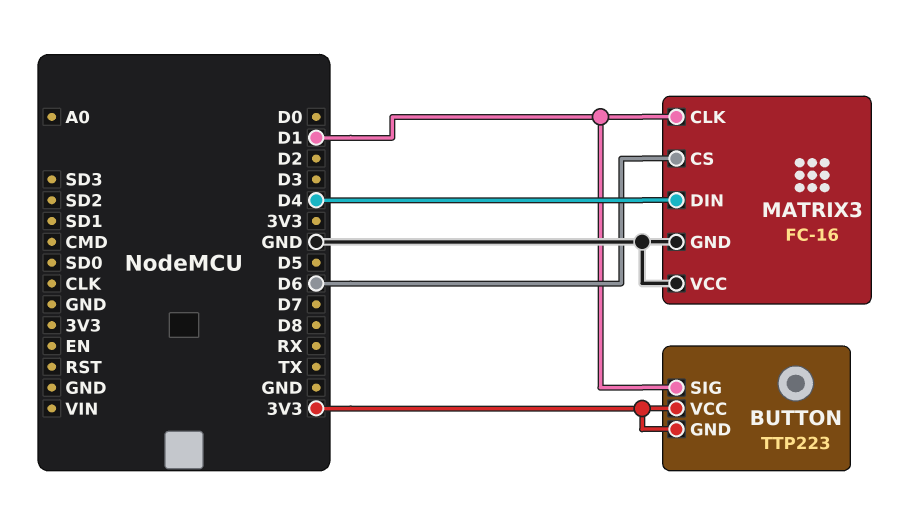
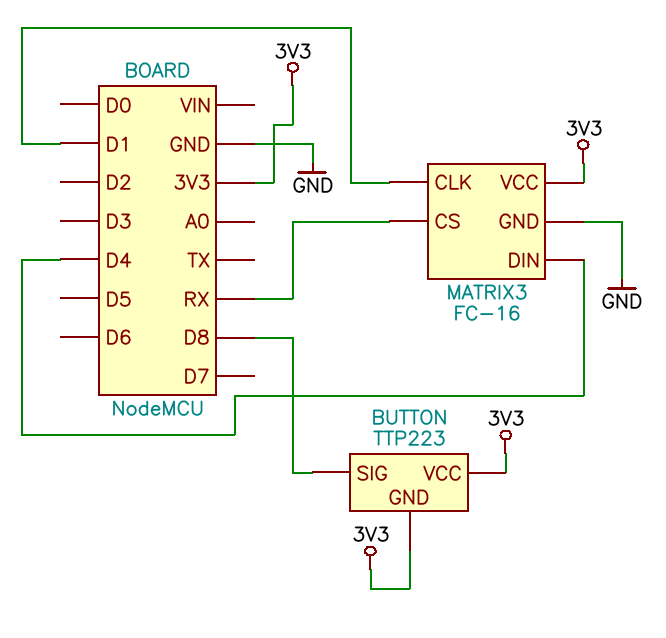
BUTTON pin SIG: D1 -> D8
MATRIX3 pin CS: D6 -> RX
MATRIX3 pin VCC: GND -> 3V3

